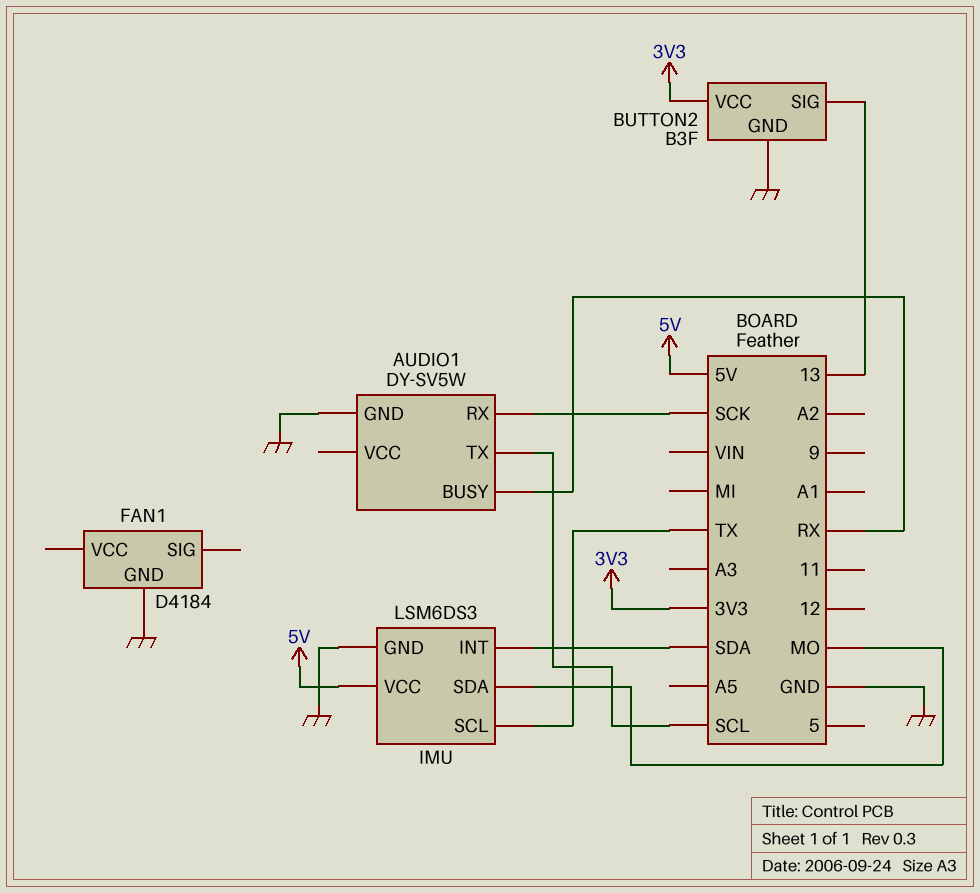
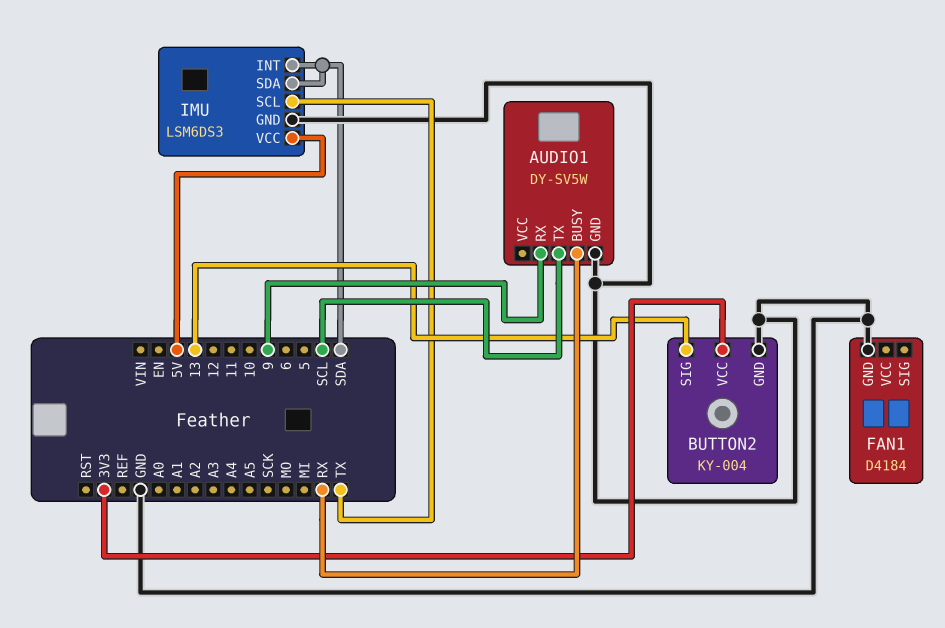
AUDIO1 pin RX: SCK -> 9
BUTTON2: B3F -> KY-004
IMU pin SDA: MO -> SDA

